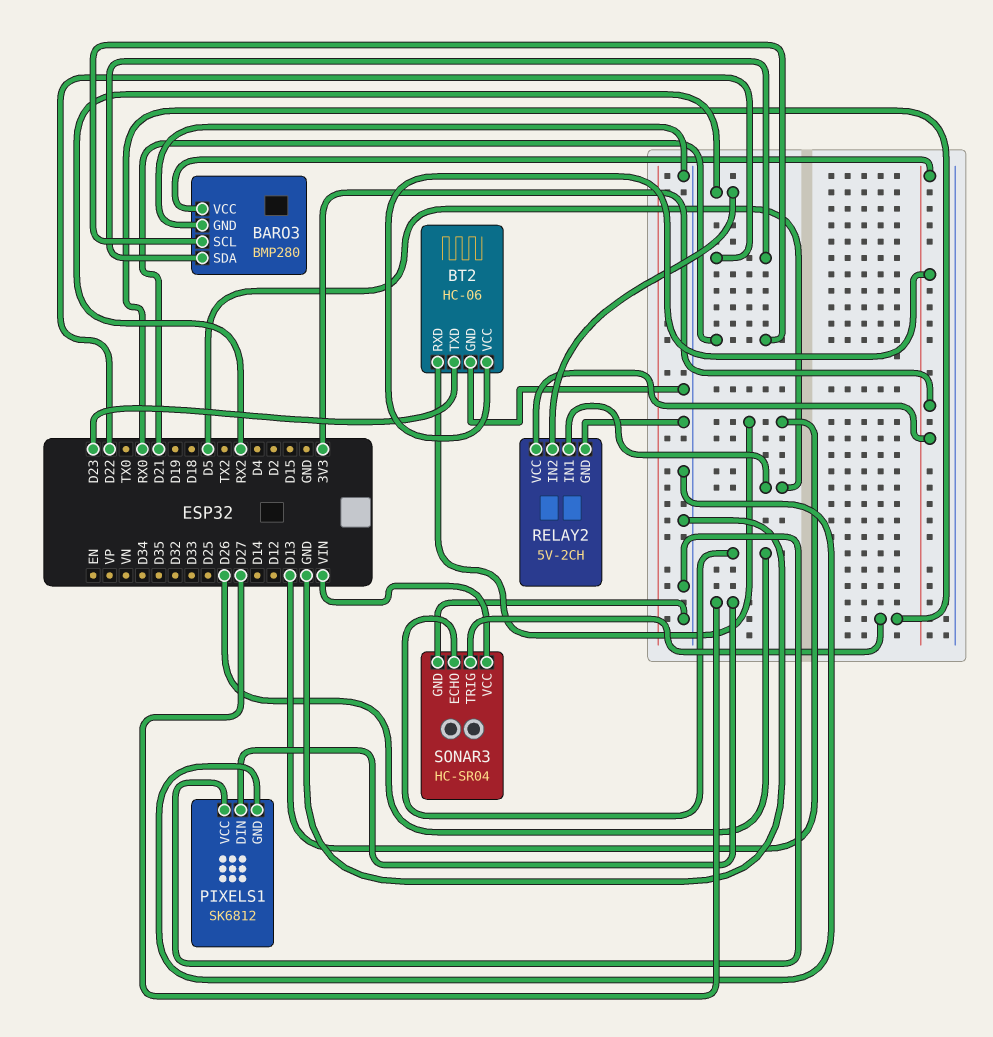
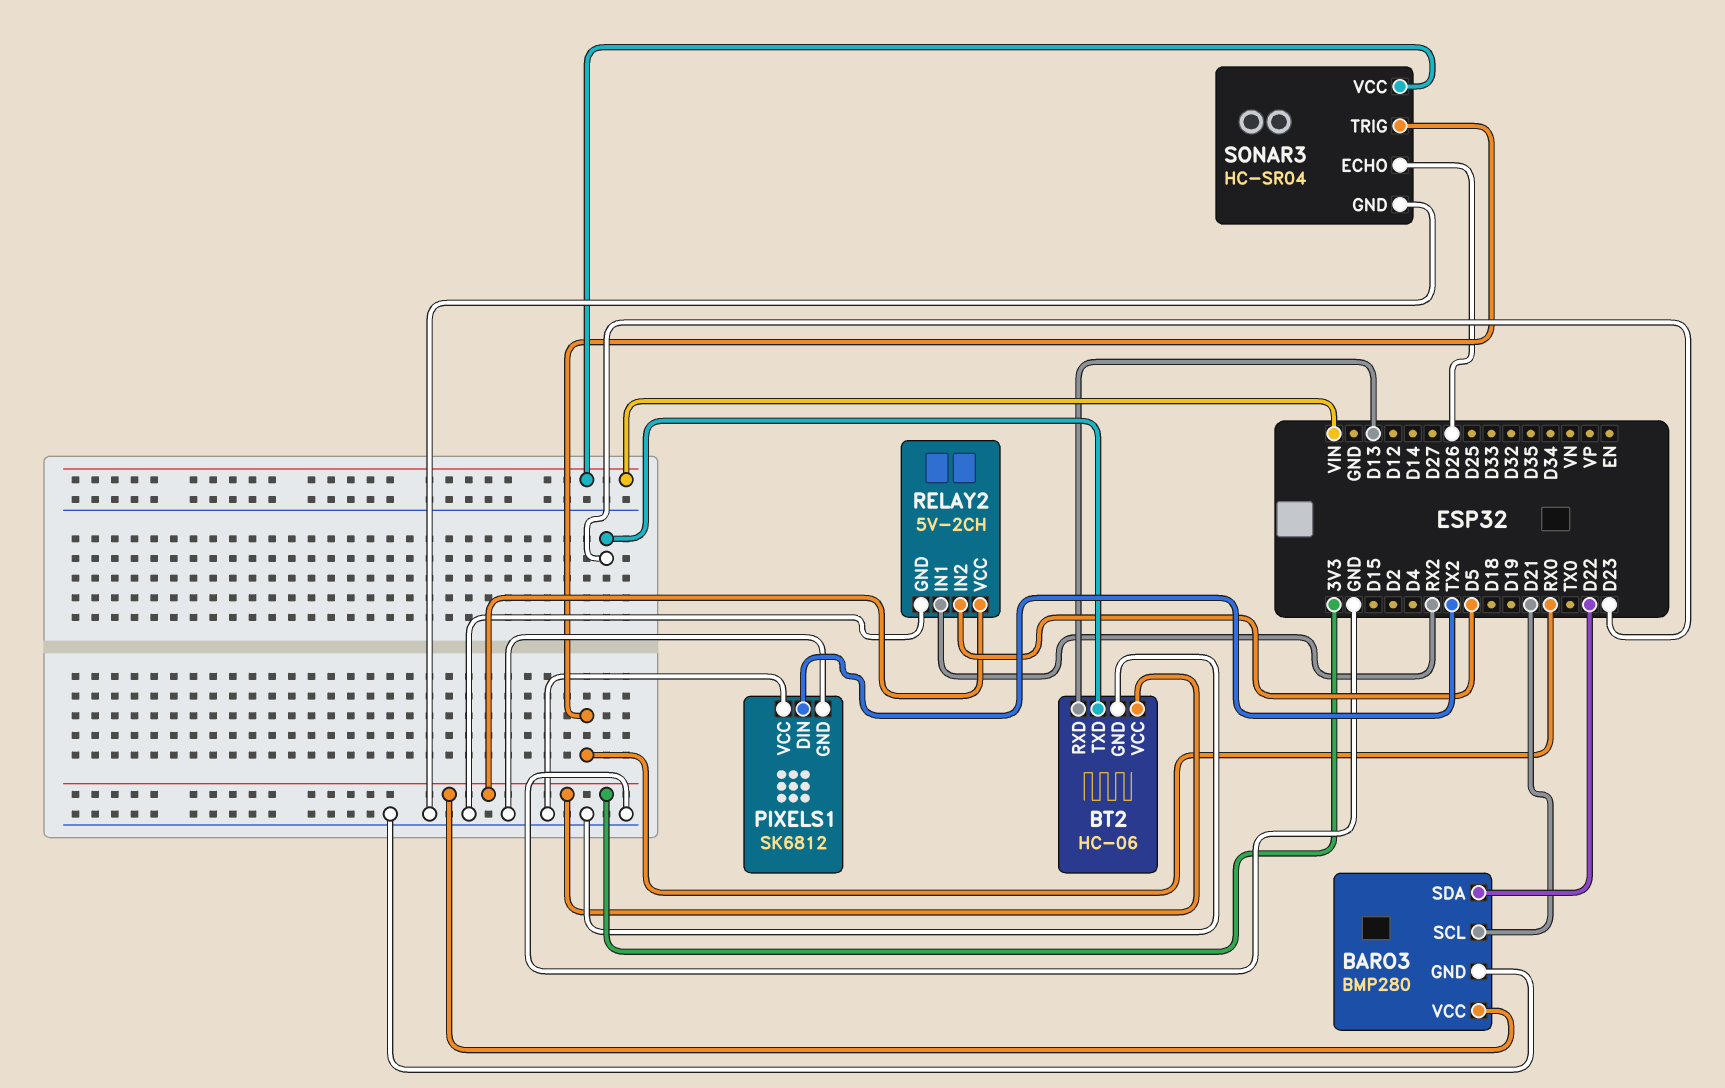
PIXELS1 pin DIN: D27 -> TX2
RELAY2 pin IN1: D5 -> RX2
RELAY2 pin IN2: RX2 -> D5

